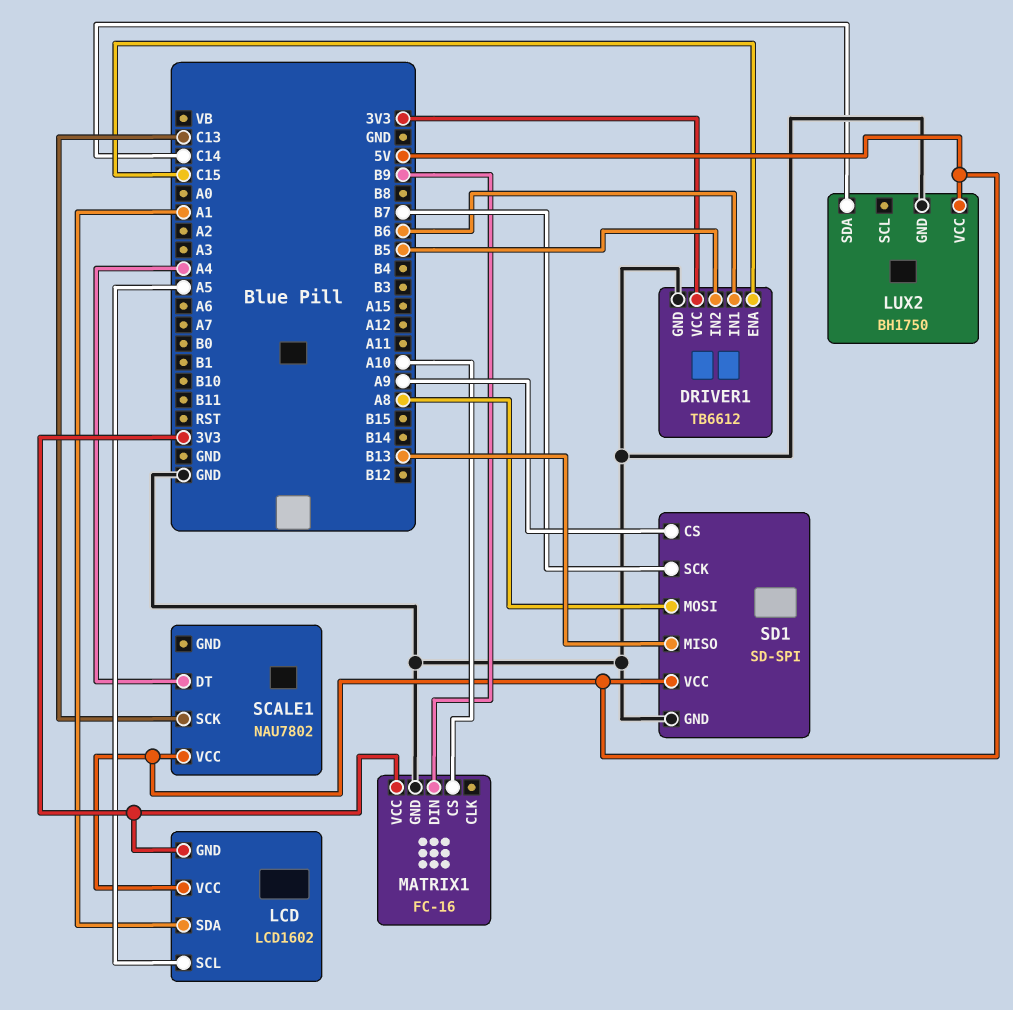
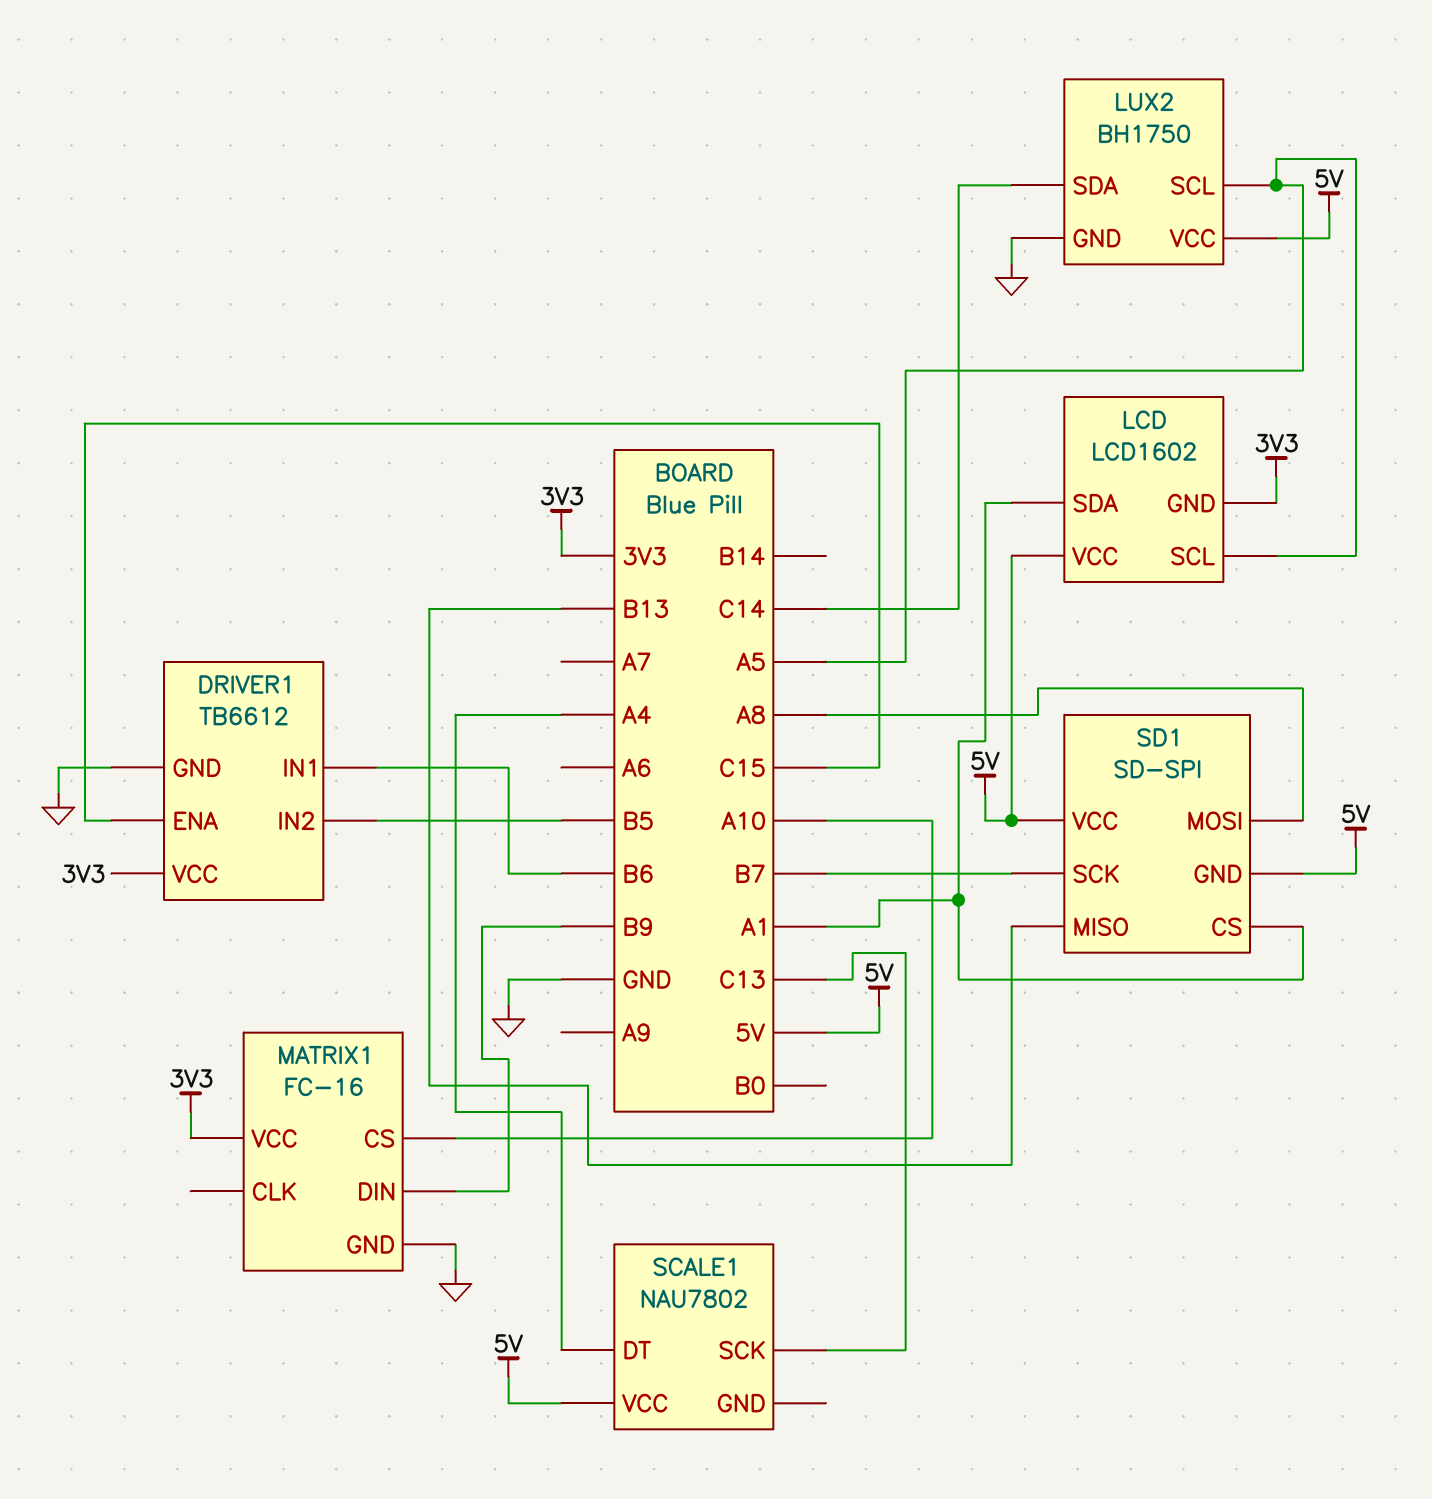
LUX2 pin SCL: none -> A5
SD1 pin CS: A9 -> A1
SD1 pin GND: GND -> 5V

